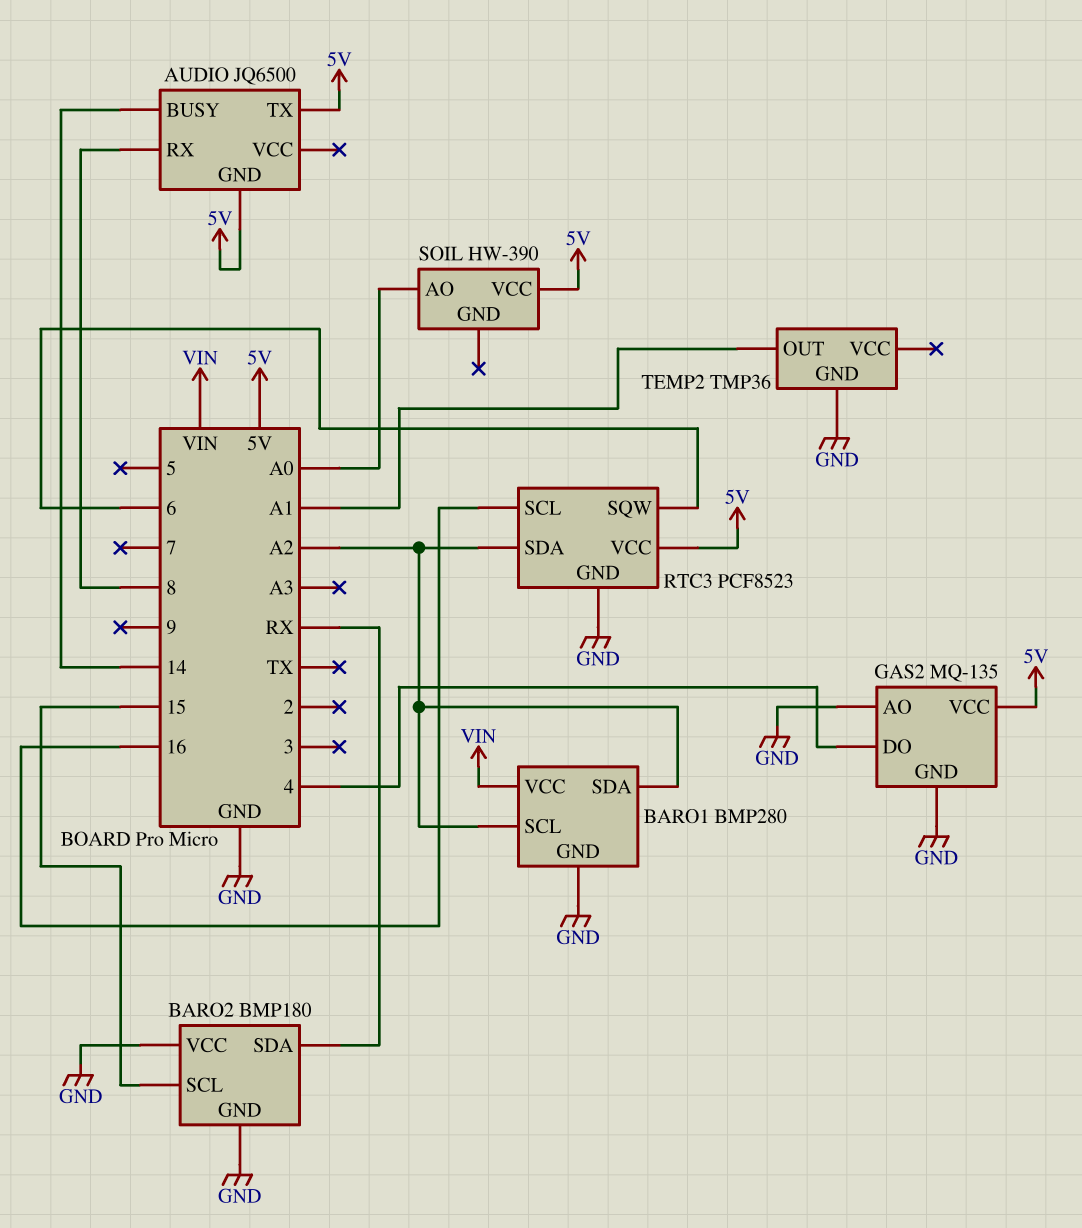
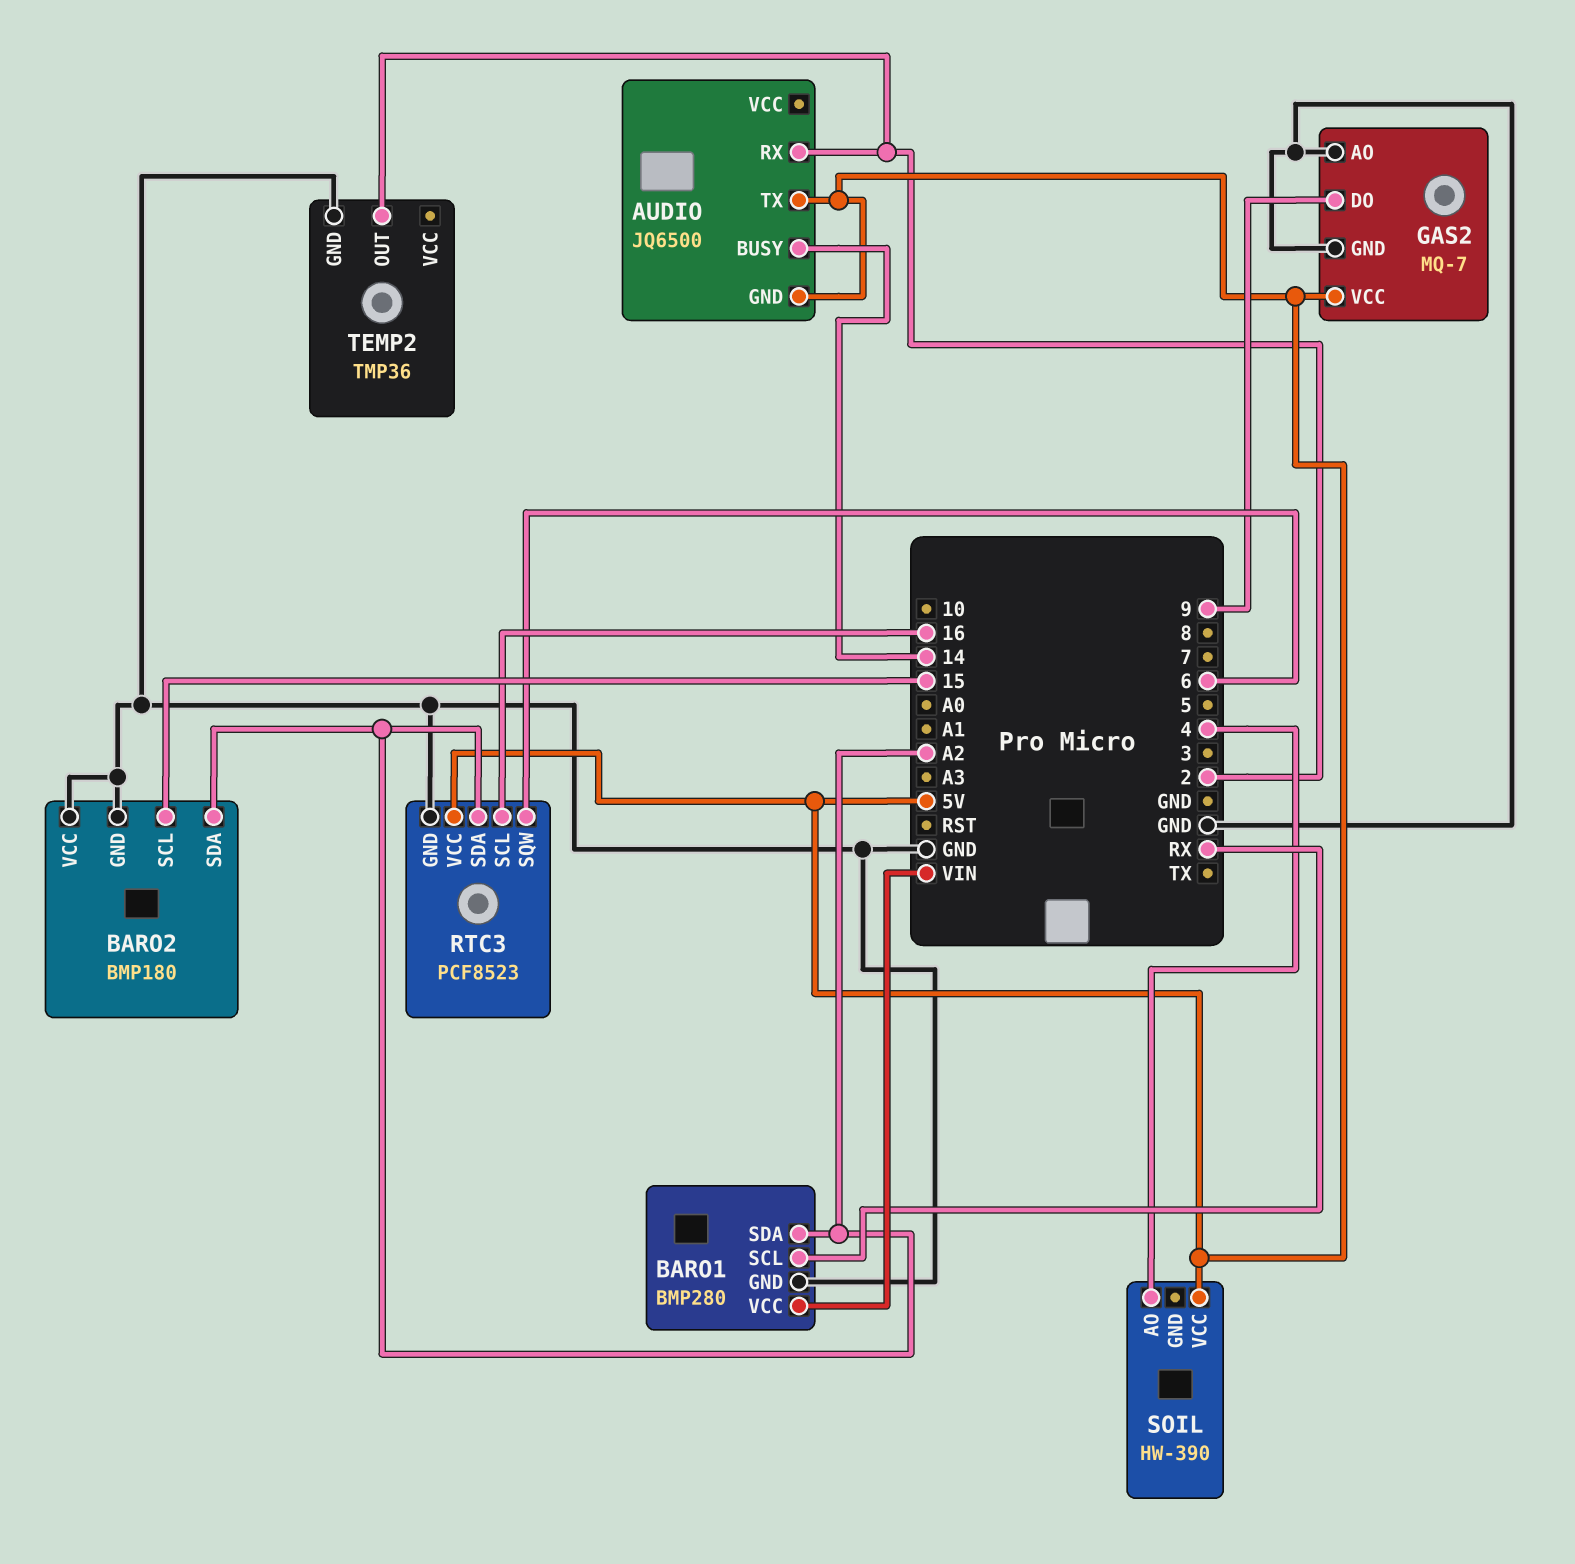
AUDIO pin RX: 8 -> 2
BARO1 pin SCL: A2 -> RX
BARO2 pin SDA: RX -> A2
GAS2: MQ-135 -> MQ-7
GAS2 pin DO: 4 -> 9
SOIL pin AO: A0 -> 4
TEMP2 pin OUT: A1 -> 2

